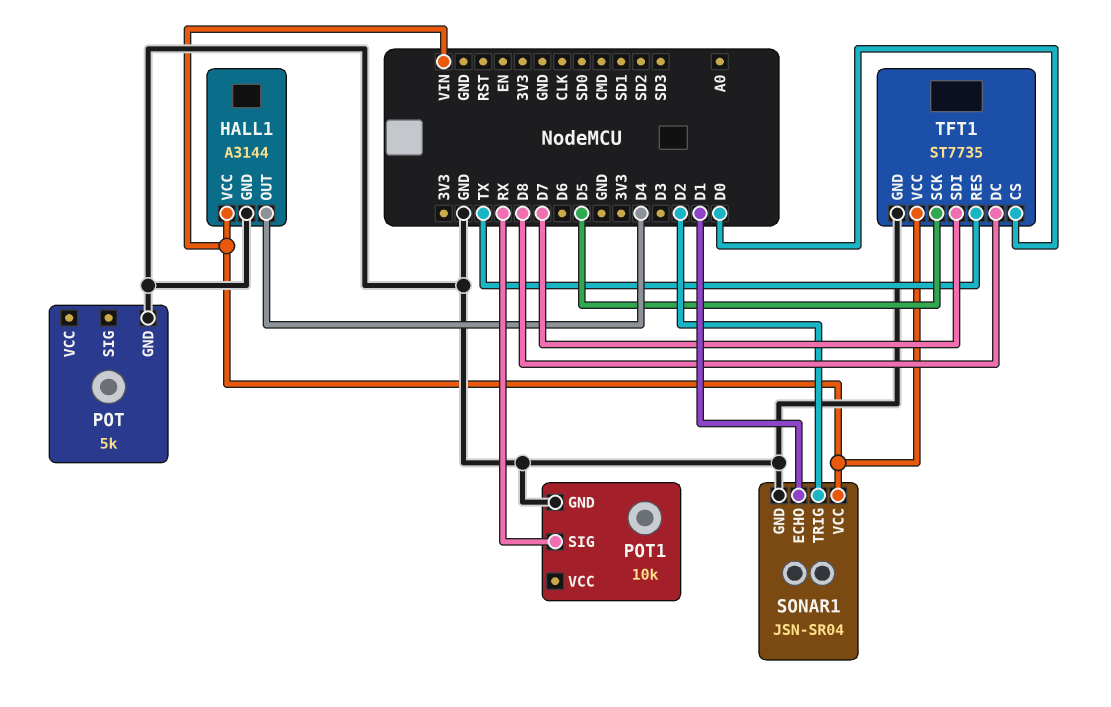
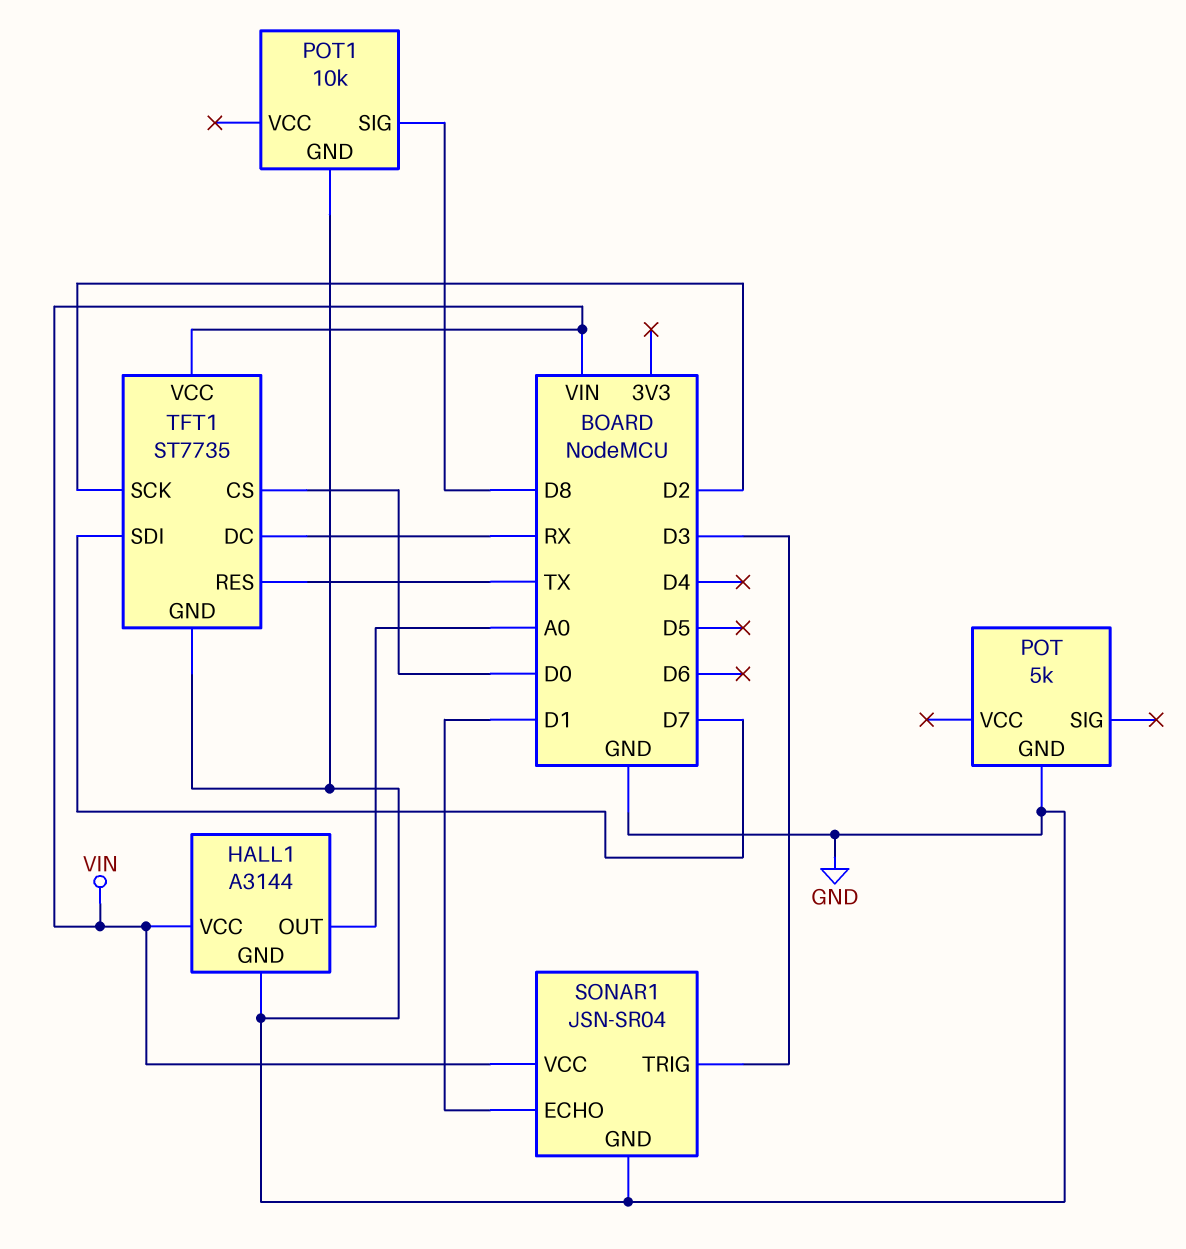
HALL1 pin OUT: D4 -> A0
POT1 pin SIG: RX -> D8
SONAR1 pin TRIG: D2 -> D3
TFT1 pin DC: D8 -> RX
TFT1 pin SCK: D5 -> D2

